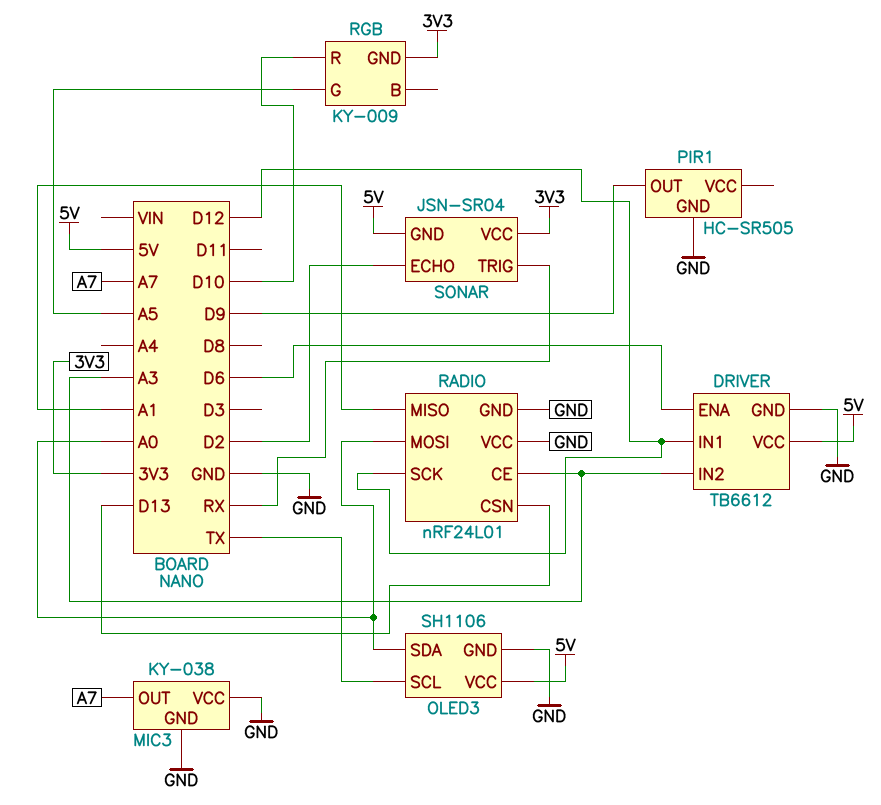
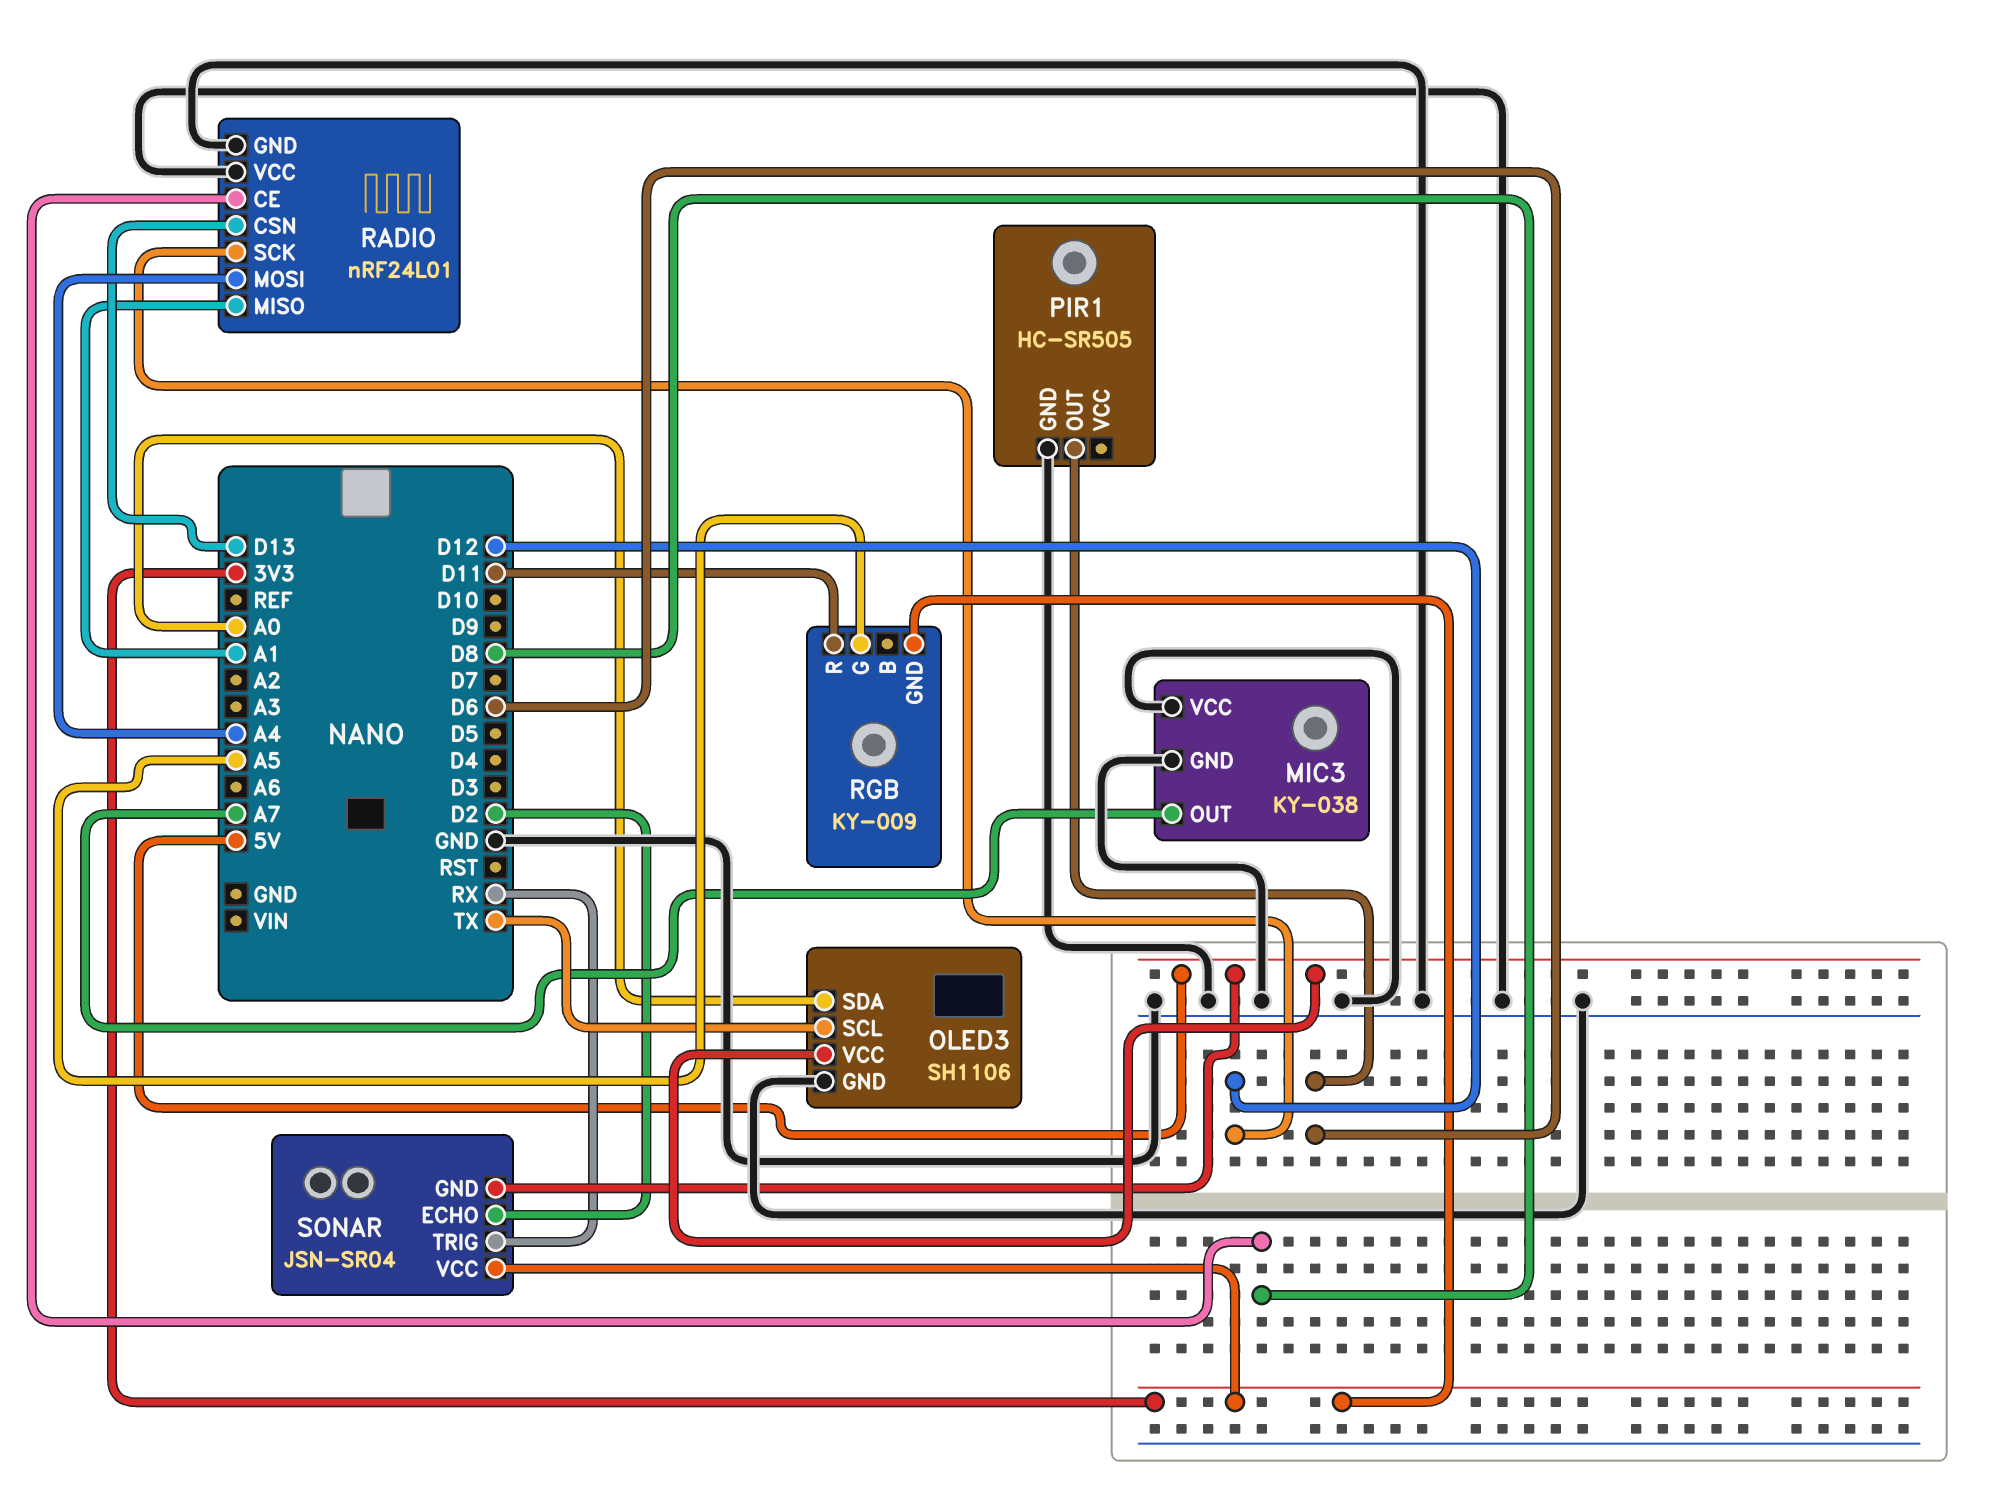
DRIVER: TB6612 -> none
DRIVER pin ENA: D6 -> none
DRIVER pin GND: GND -> none
DRIVER pin IN1: D12 -> none
DRIVER pin IN2: A3 -> none
DRIVER pin VCC: 5V -> none
PIR1 pin OUT: D9 -> D6
RADIO pin CE: A3 -> D8
RADIO pin MOSI: A0 -> A4
RGB pin R: D10 -> D11

